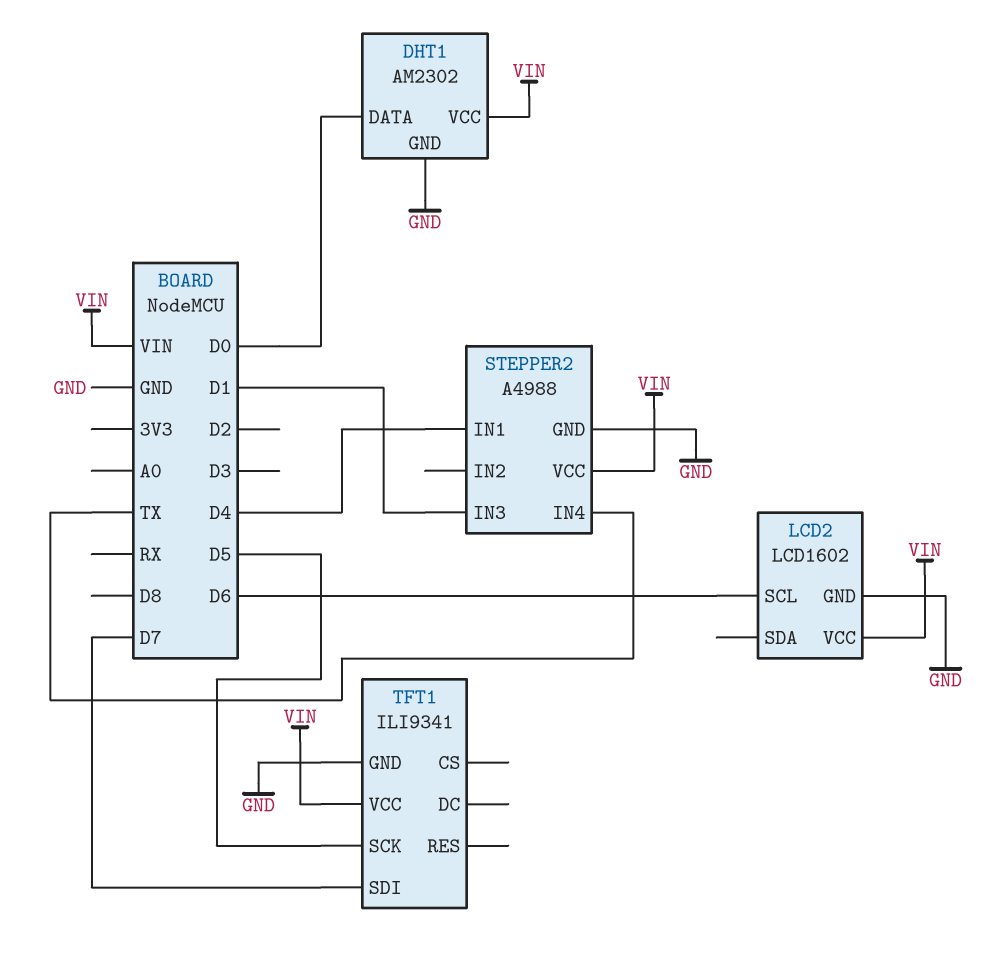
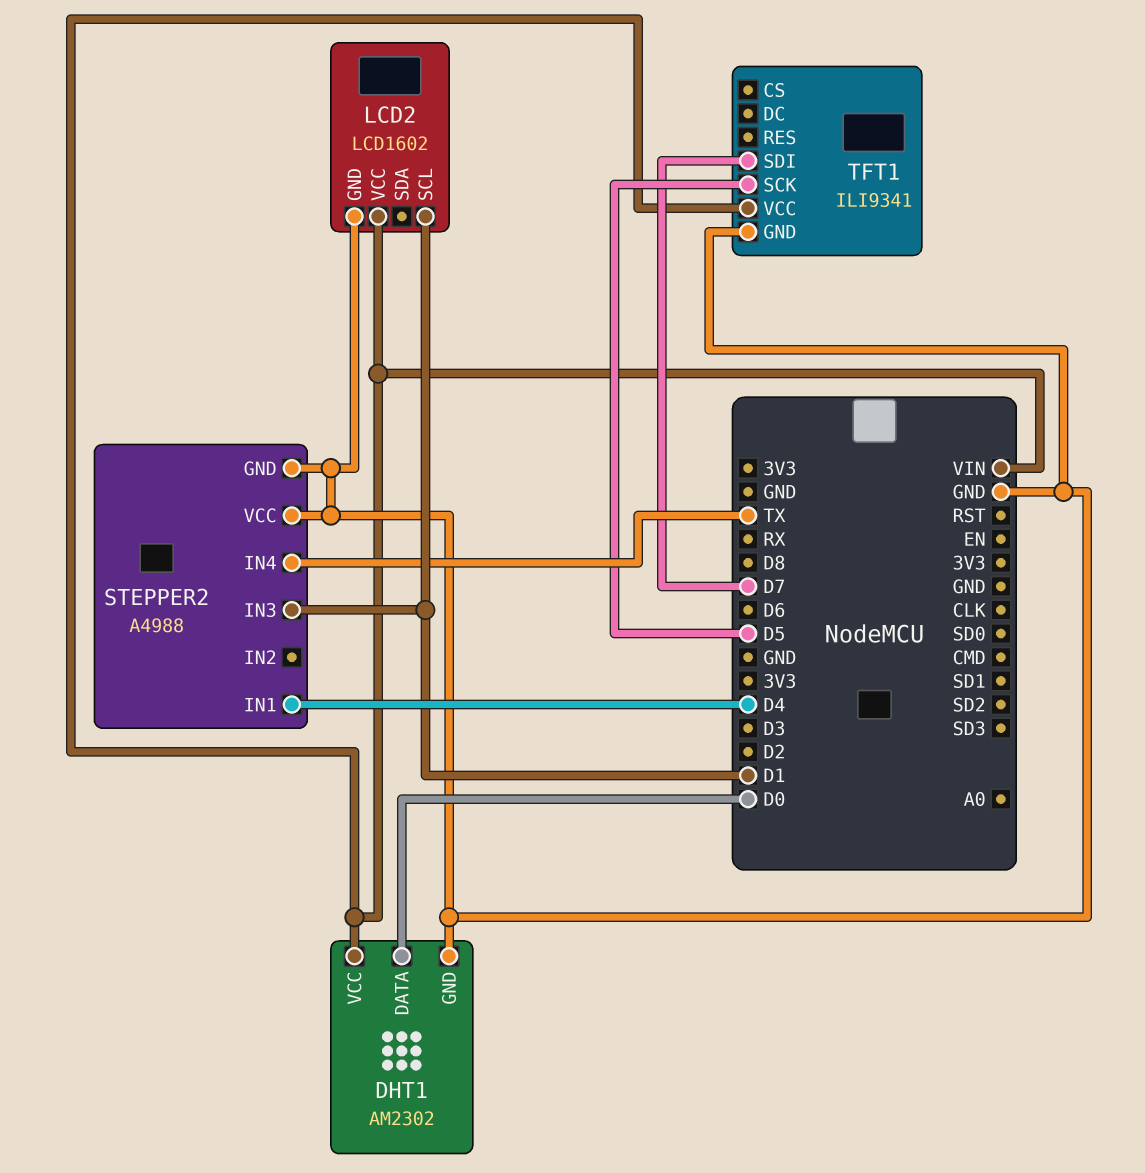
LCD2 pin SCL: D6 -> D1
STEPPER2 pin VCC: VIN -> GND

